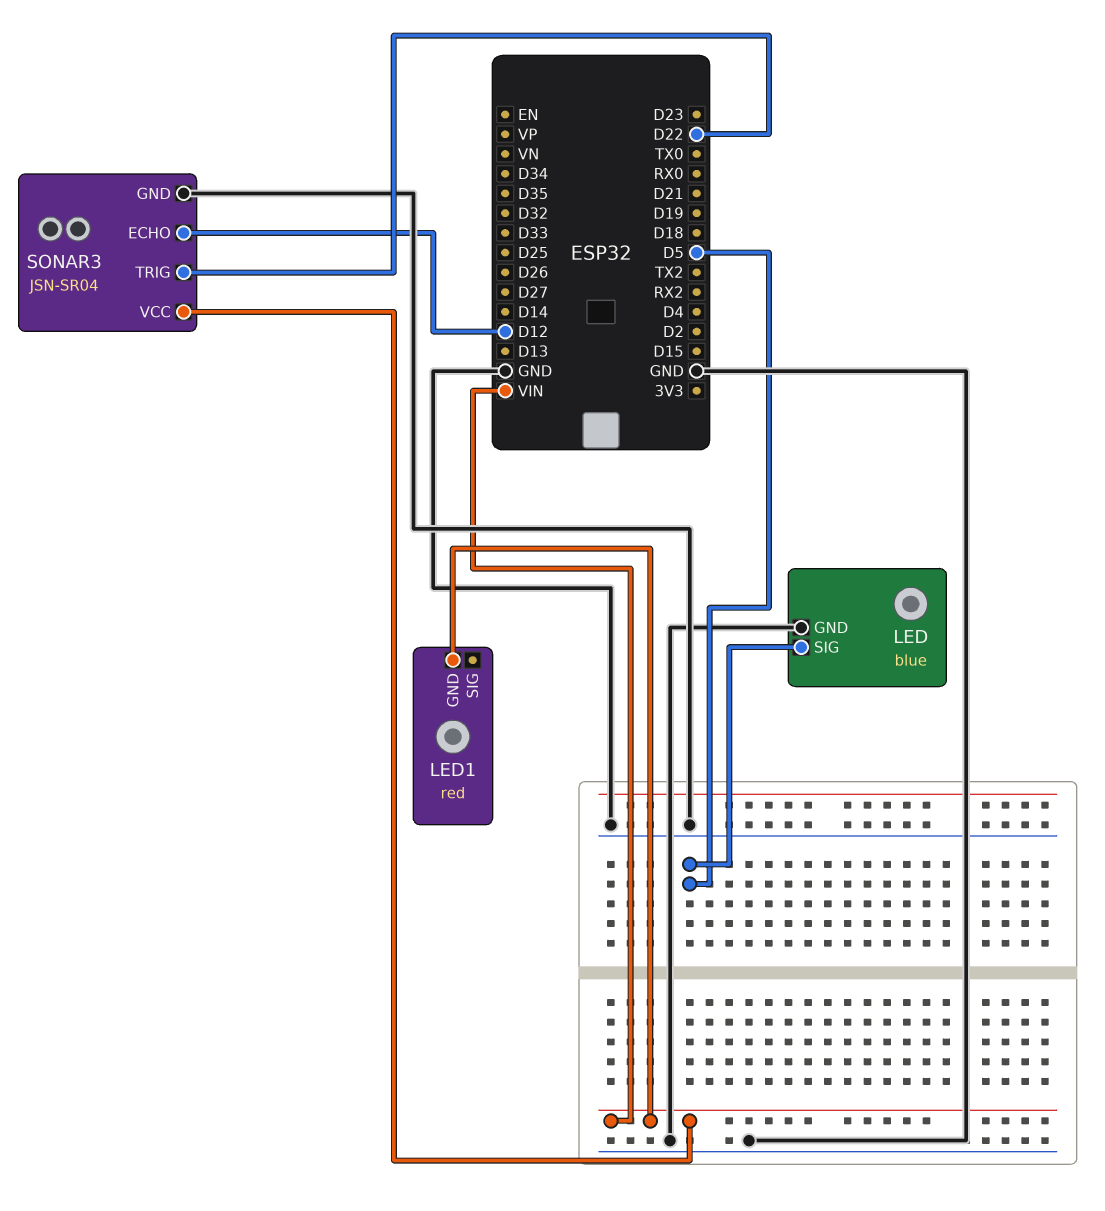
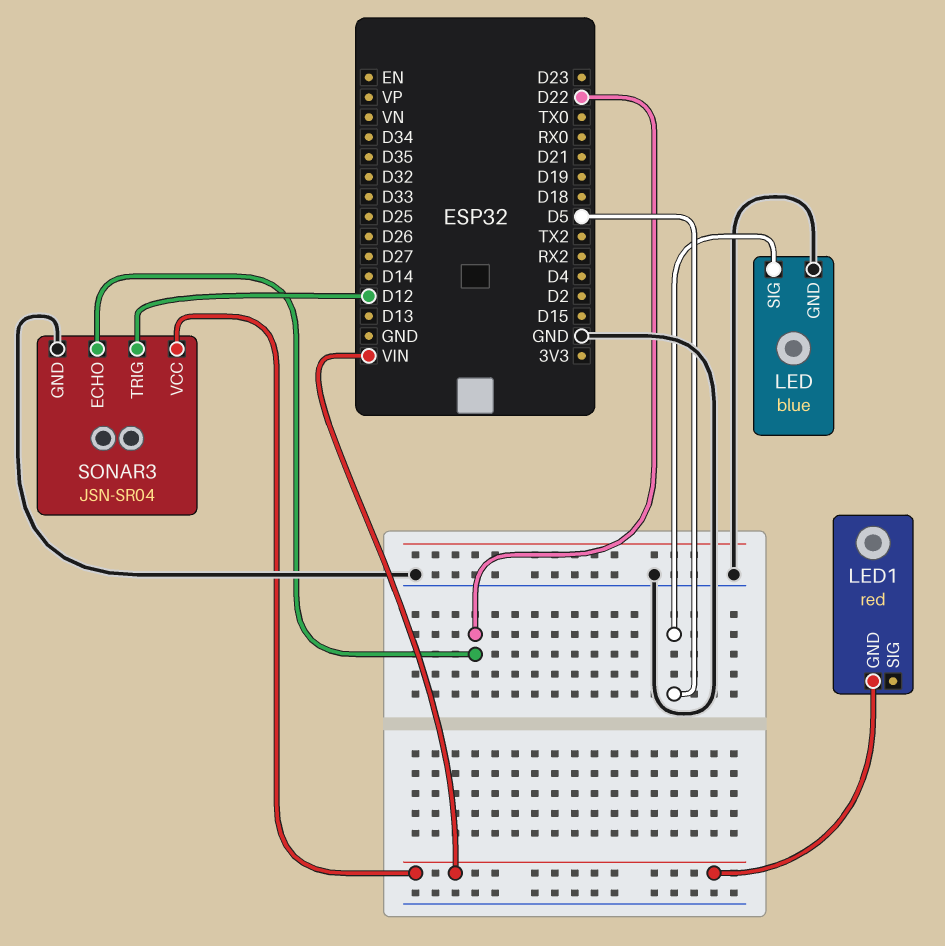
SONAR3 pin ECHO: D12 -> D22
SONAR3 pin TRIG: D22 -> D12

